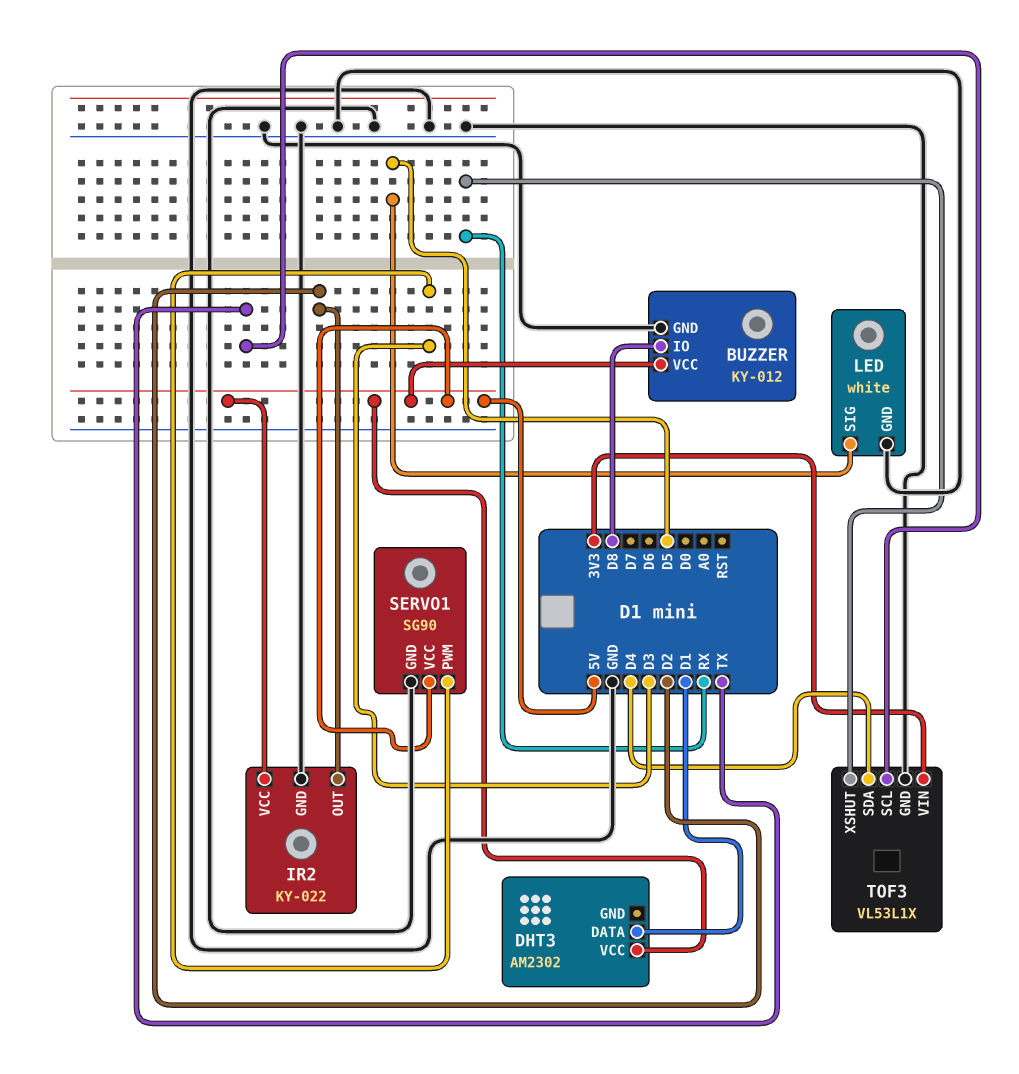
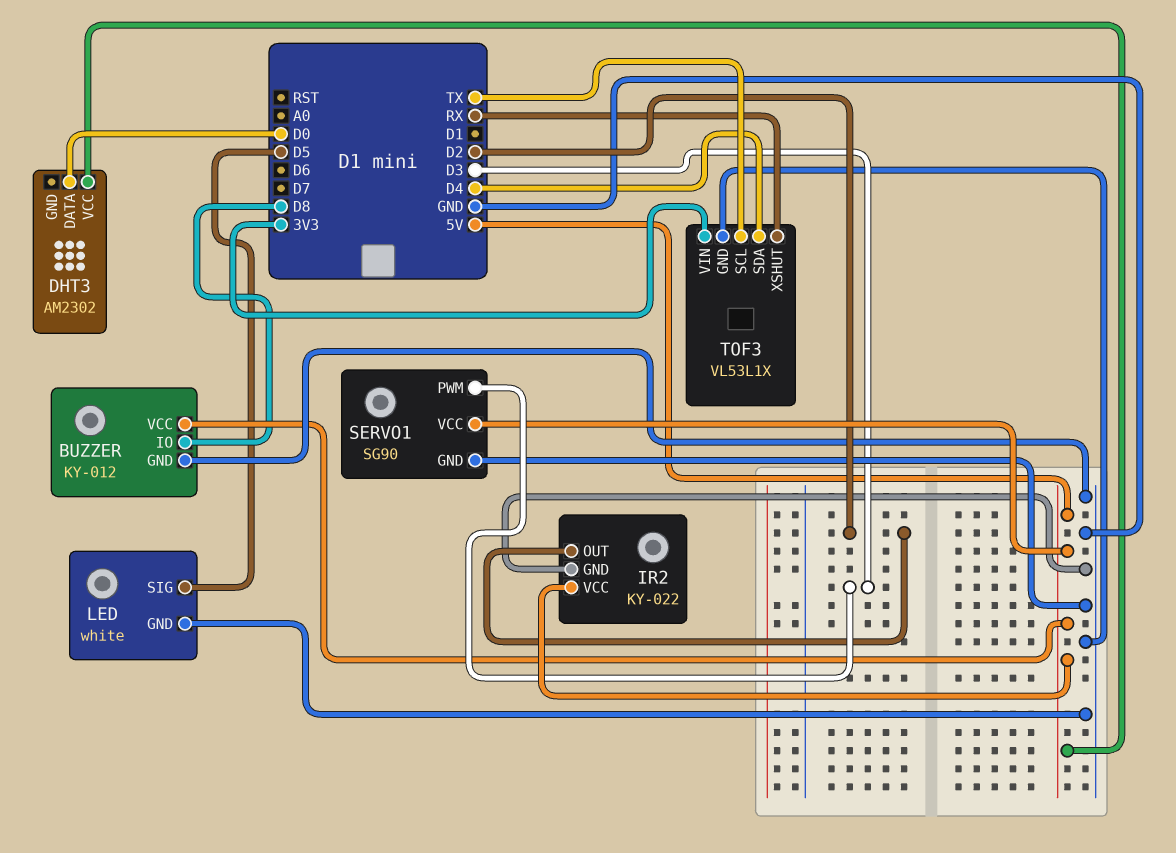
DHT3 pin DATA: D1 -> D0

